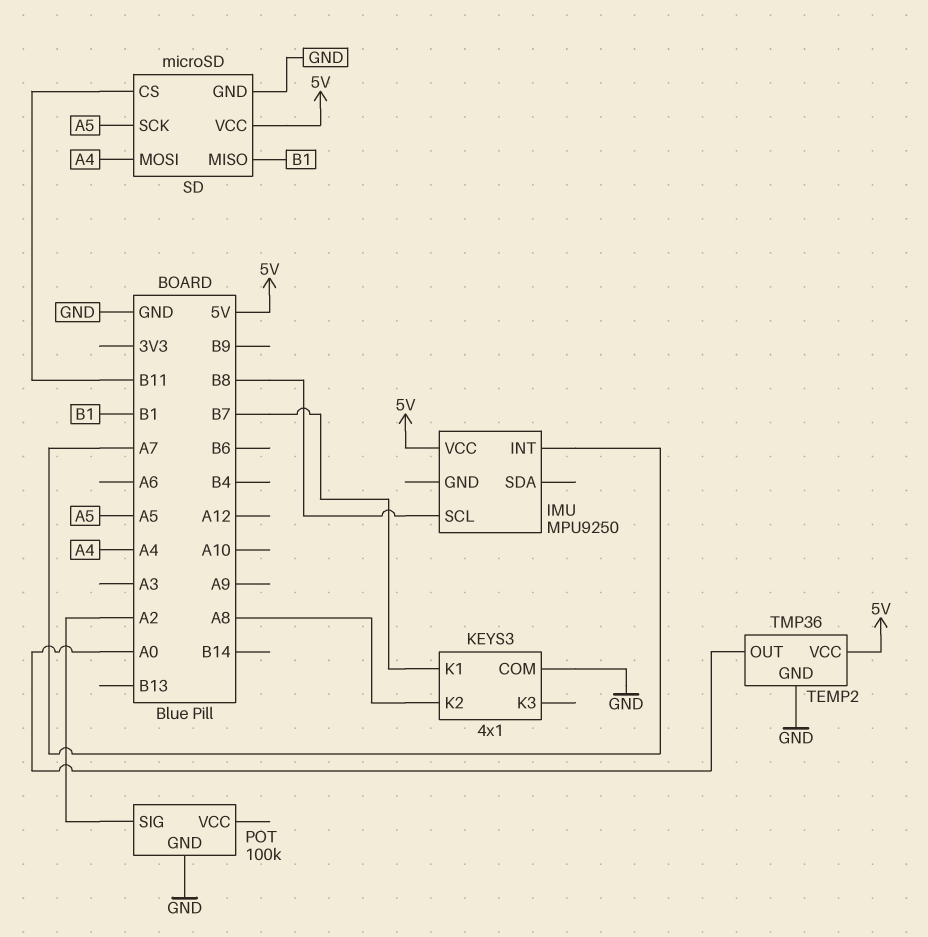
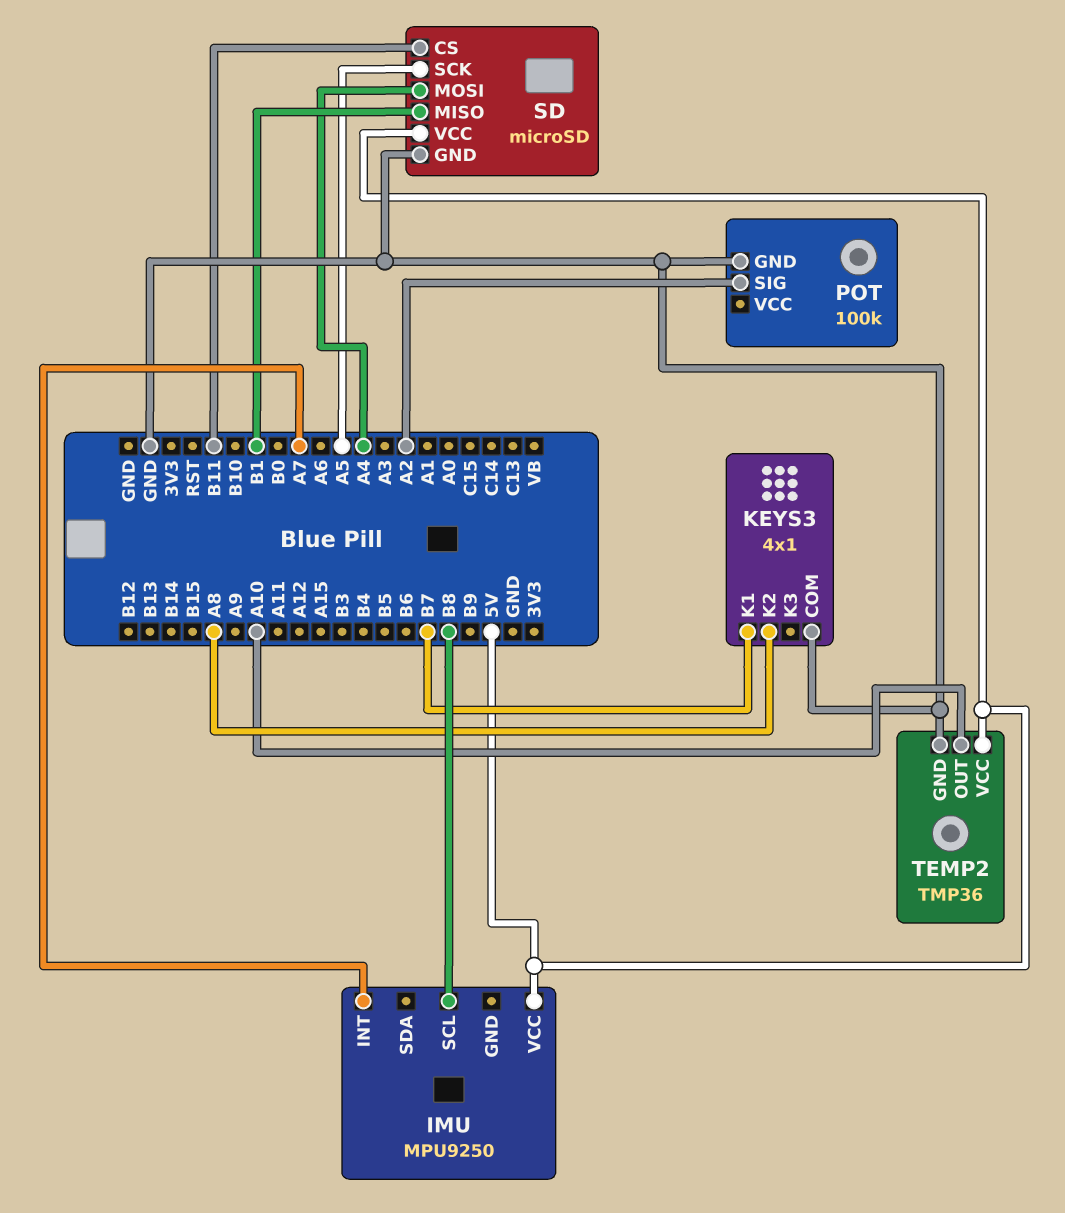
TEMP2 pin OUT: A0 -> A10

